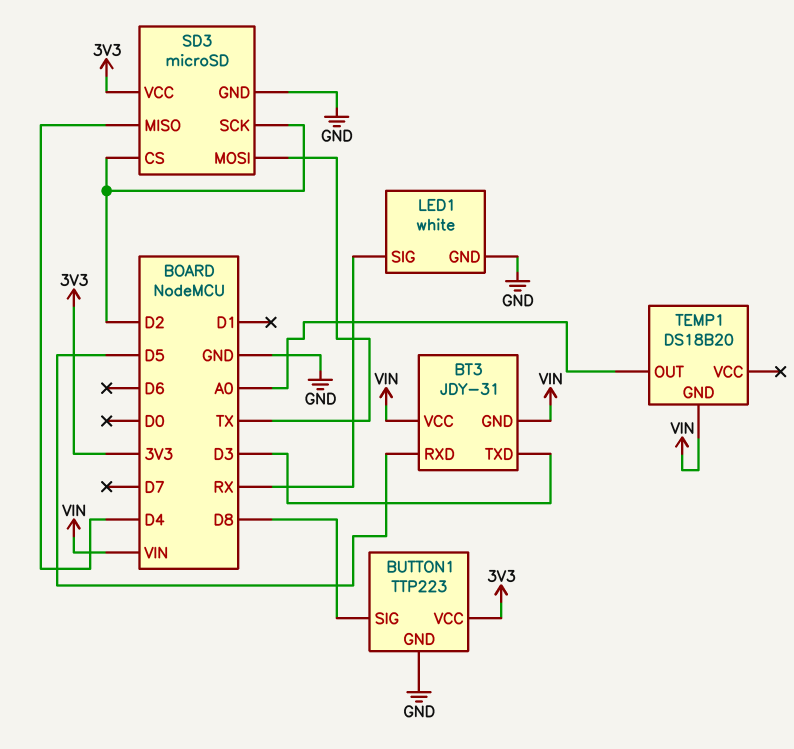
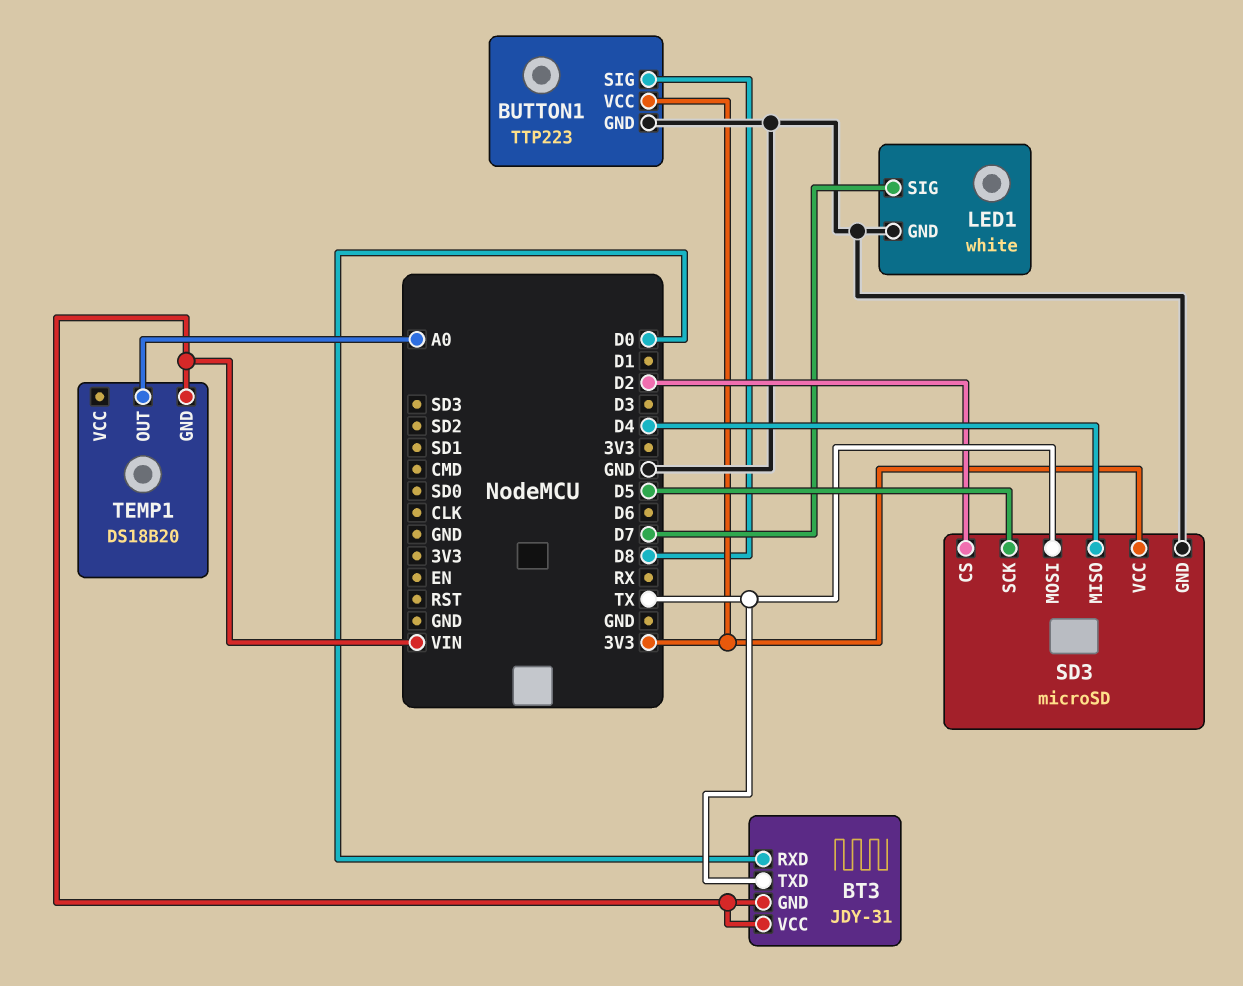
BT3 pin RXD: D5 -> D0
BT3 pin TXD: D3 -> TX
LED1 pin SIG: RX -> D7
SD3 pin SCK: D2 -> D5

